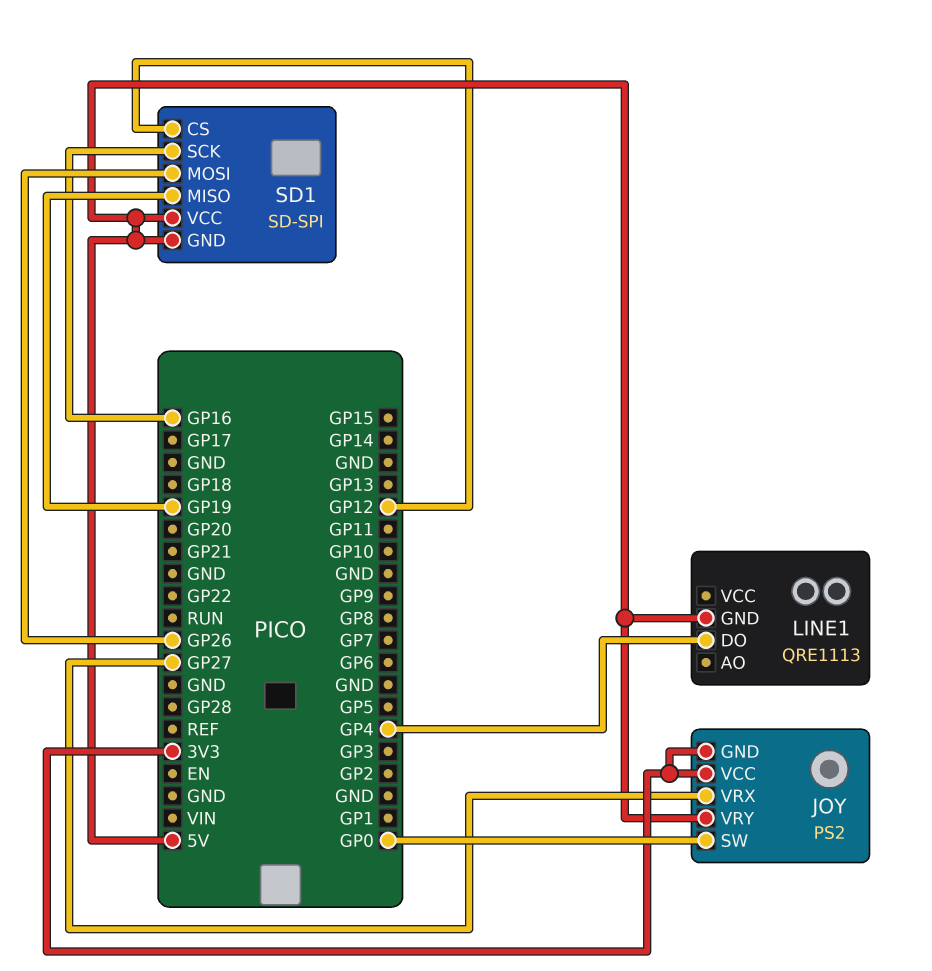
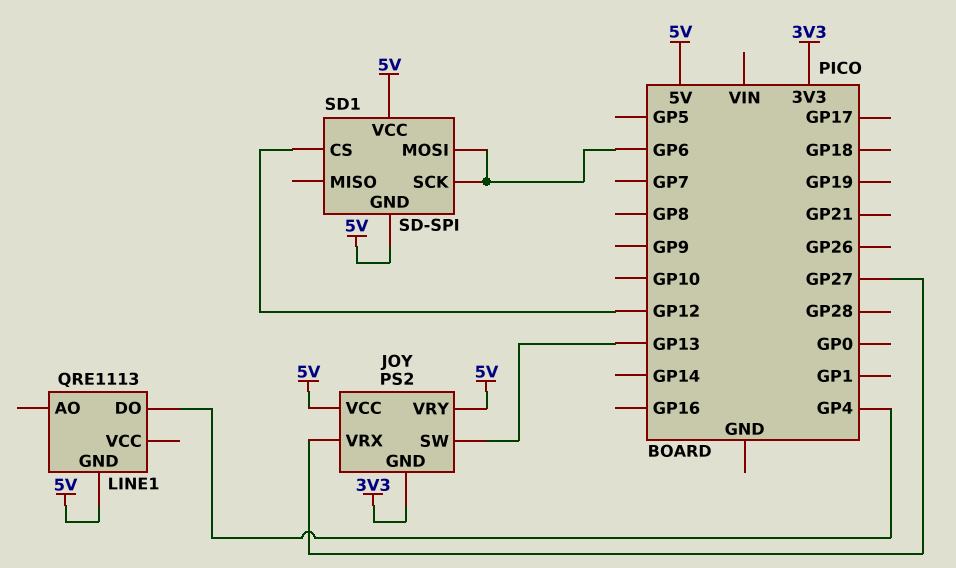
JOY pin SW: GP0 -> GP13
JOY pin VCC: 3V3 -> 5V
SD1 pin MISO: GP19 -> none
SD1 pin MOSI: GP26 -> GP6
SD1 pin SCK: GP16 -> GP6

